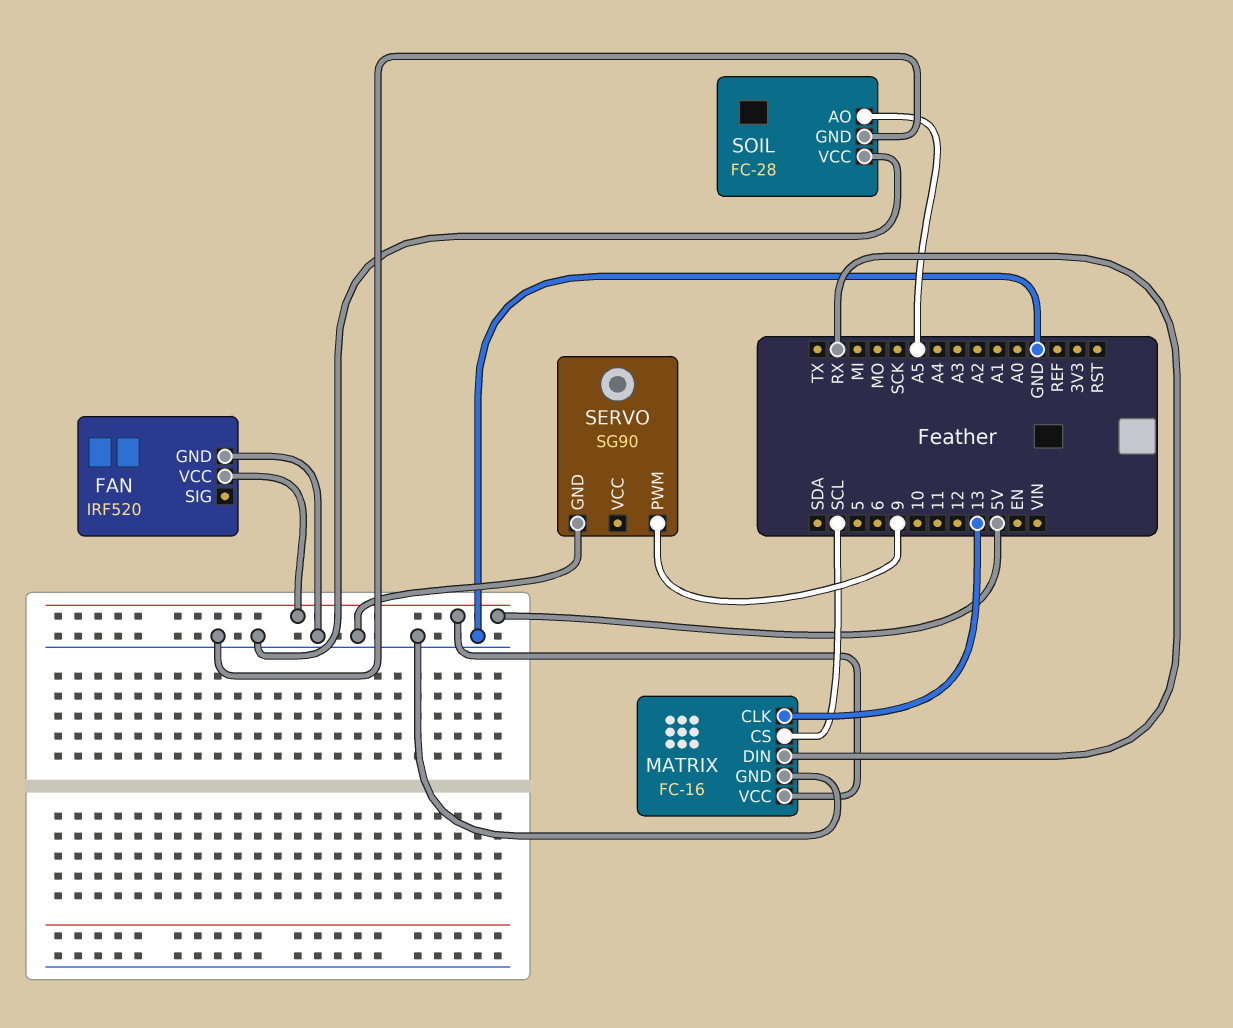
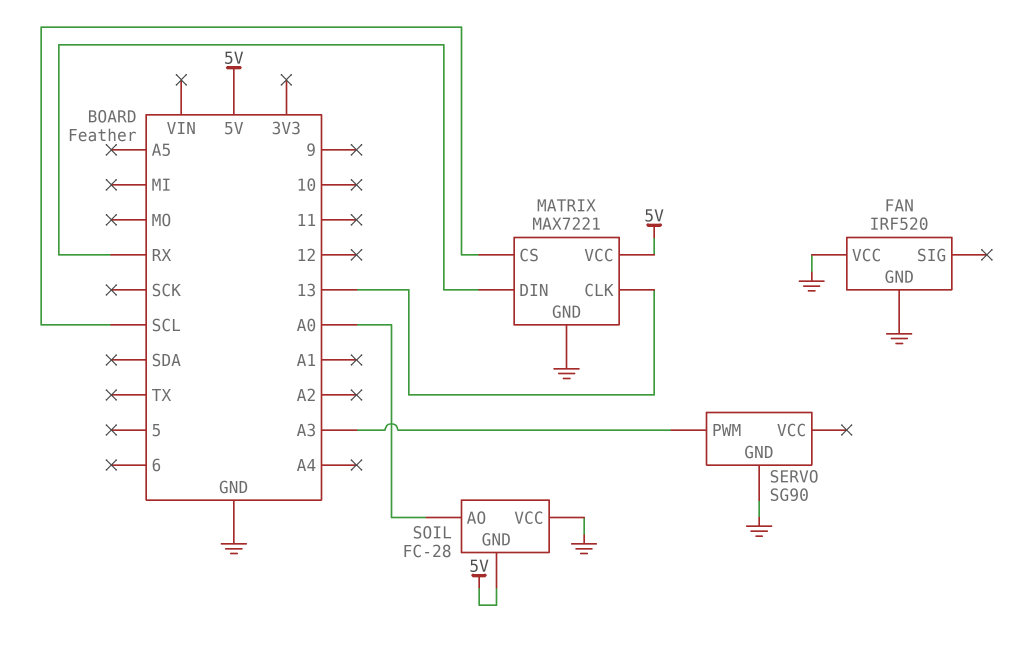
FAN pin VCC: 5V -> GND
MATRIX: FC-16 -> MAX7221
SERVO pin PWM: 9 -> A3
SOIL pin AO: A5 -> A0
SOIL pin GND: GND -> 5V

